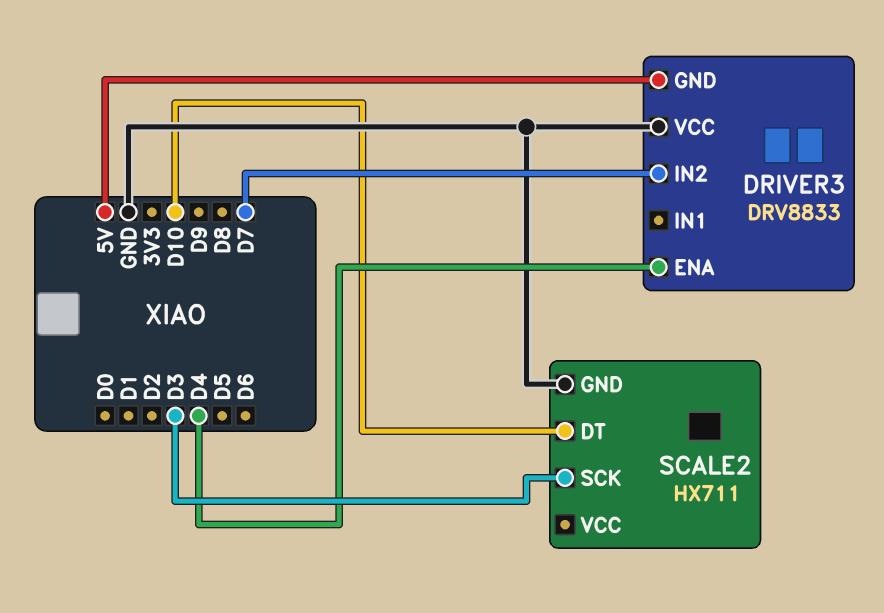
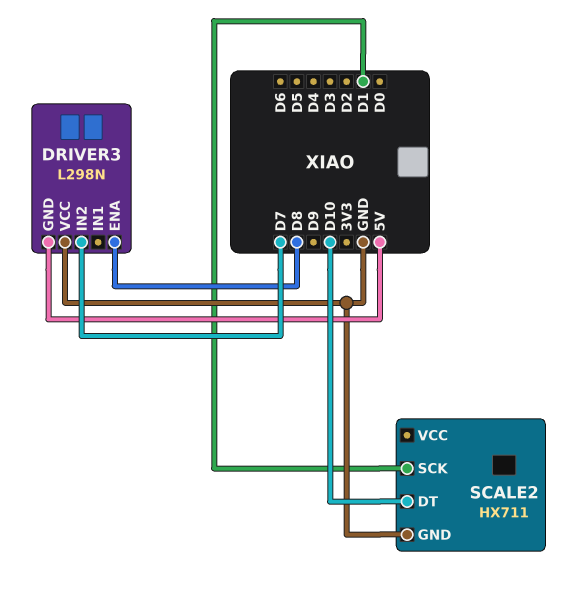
DRIVER3: DRV8833 -> L298N
DRIVER3 pin ENA: D4 -> D8
SCALE2 pin SCK: D3 -> D1

